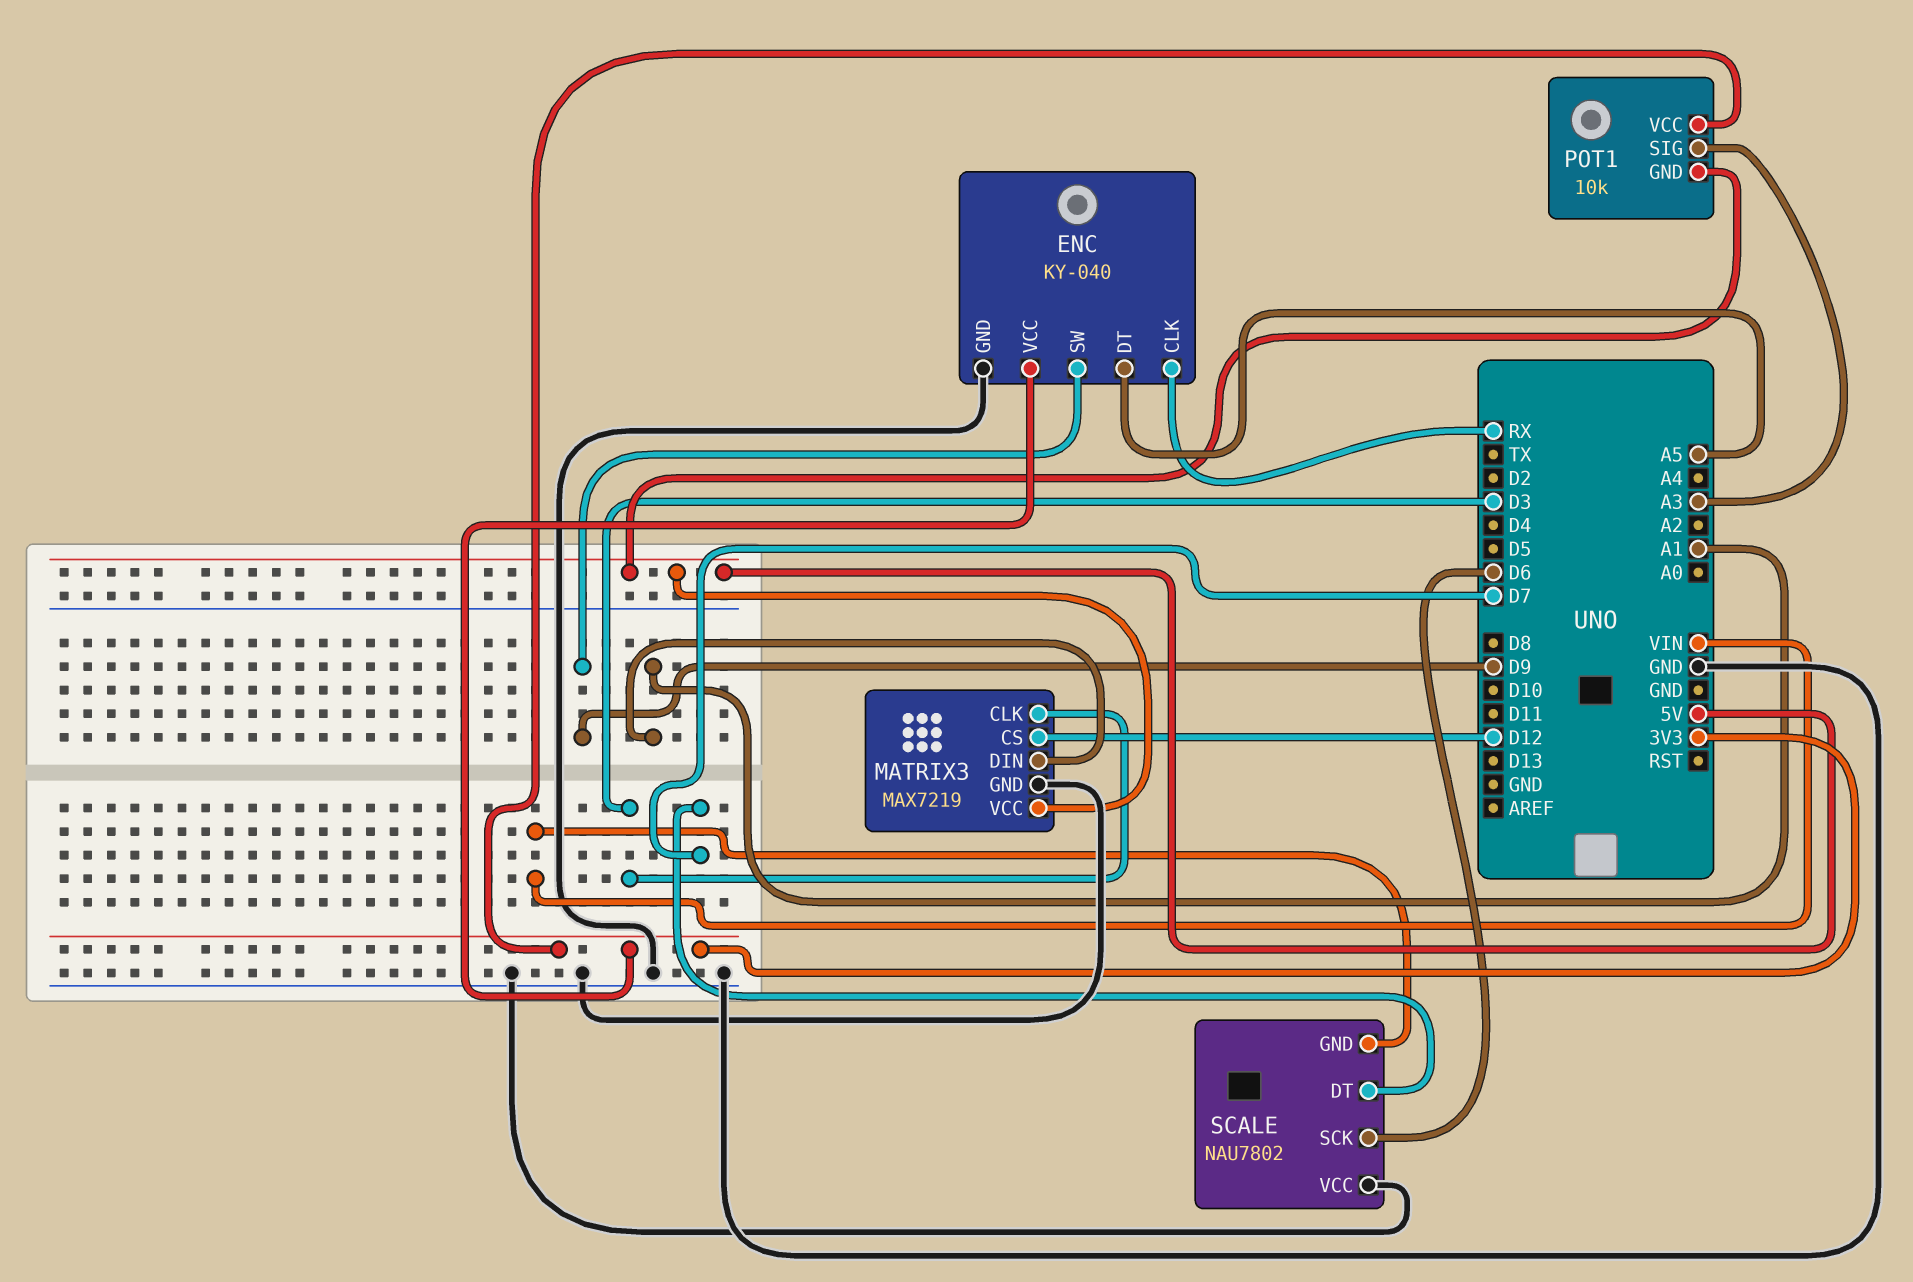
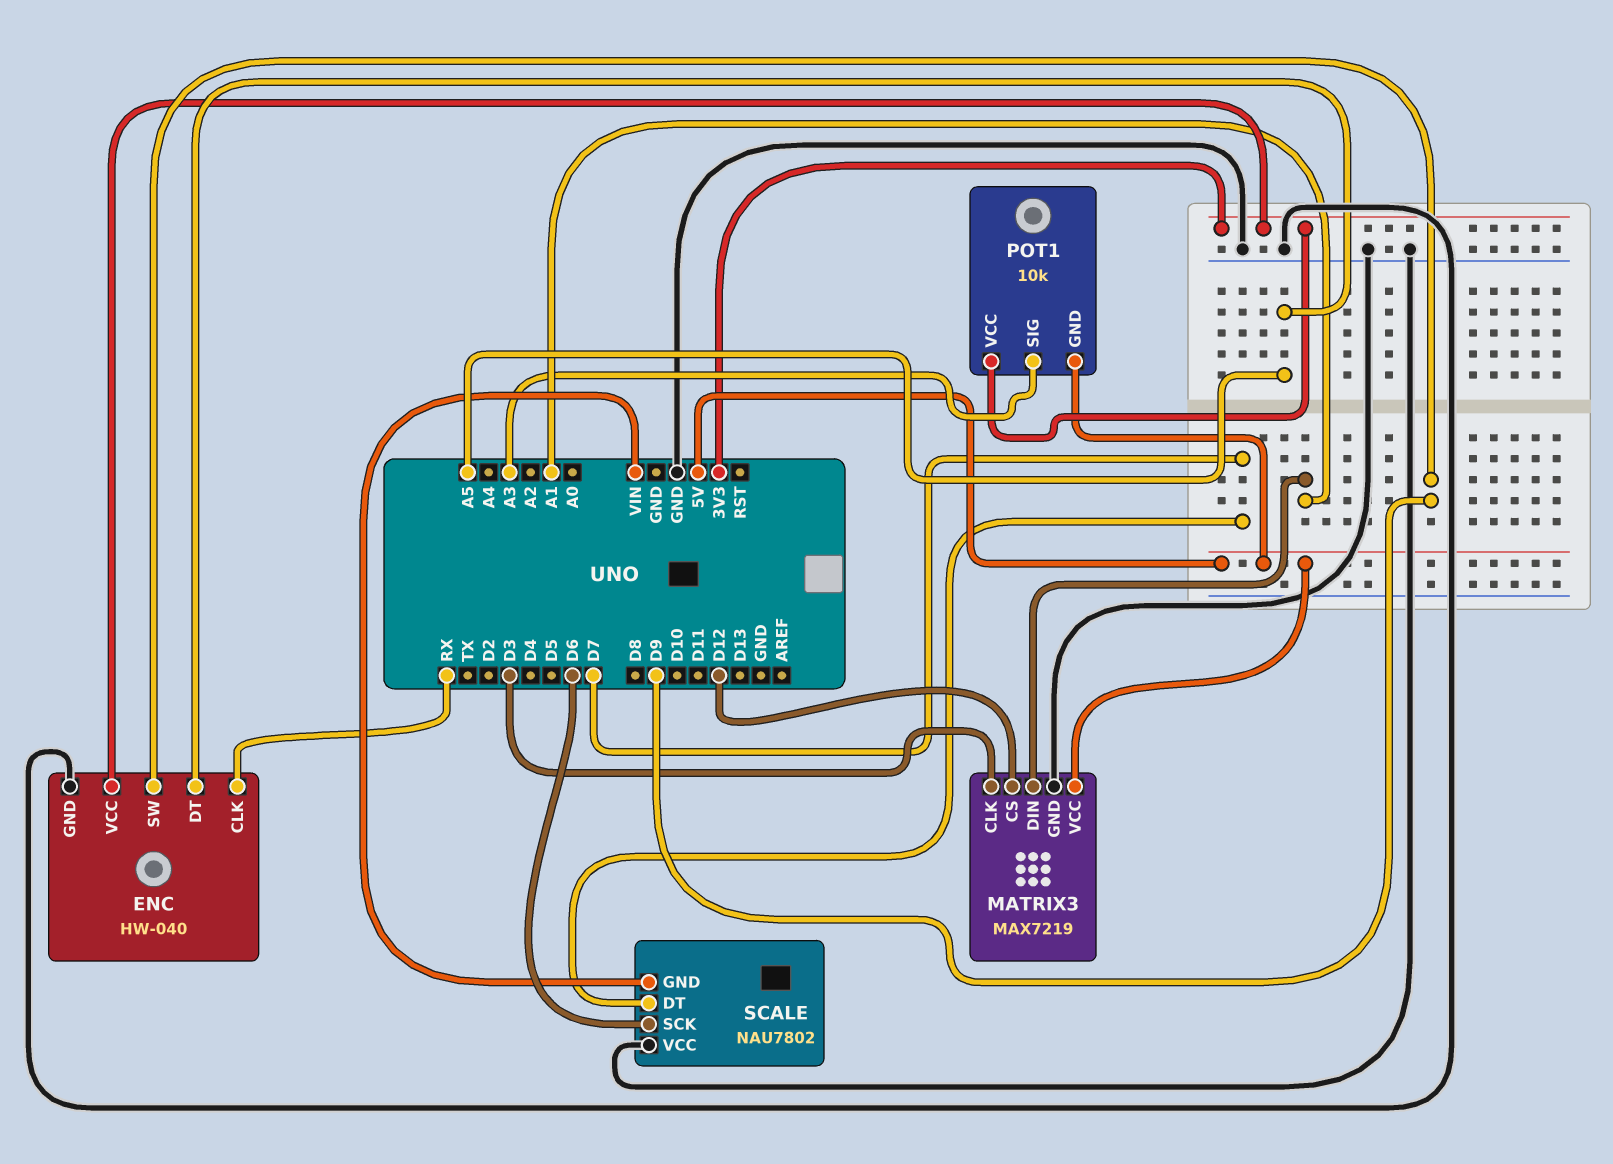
ENC: KY-040 -> HW-040

